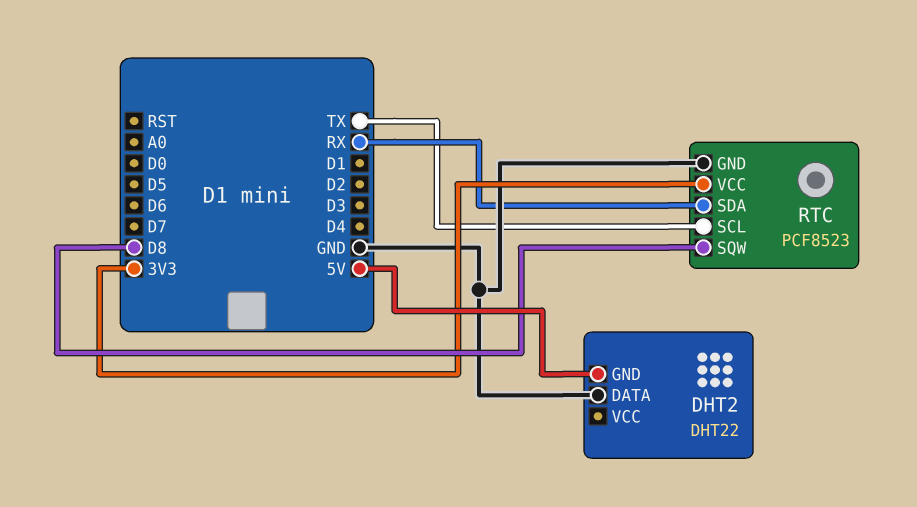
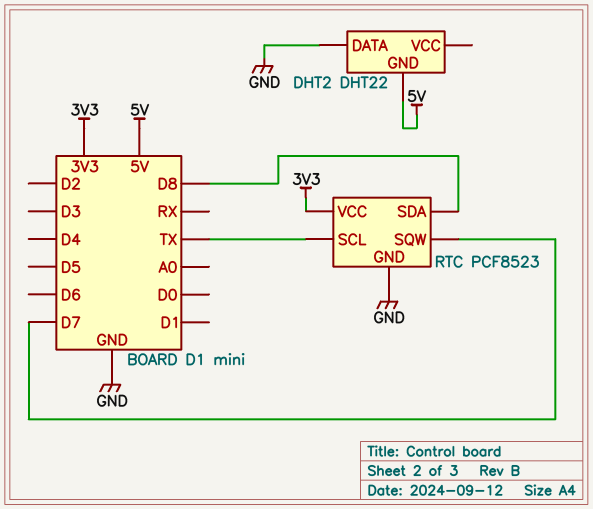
RTC pin SDA: RX -> D8
RTC pin SQW: D8 -> D7

